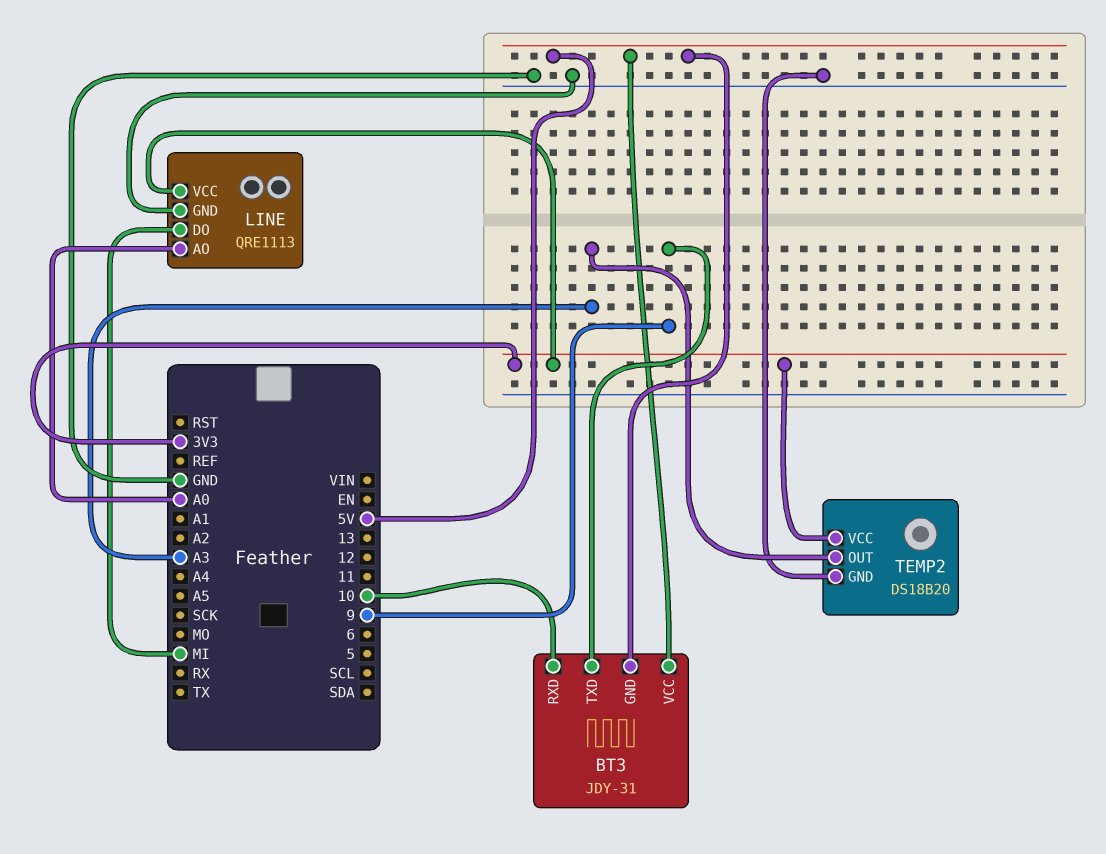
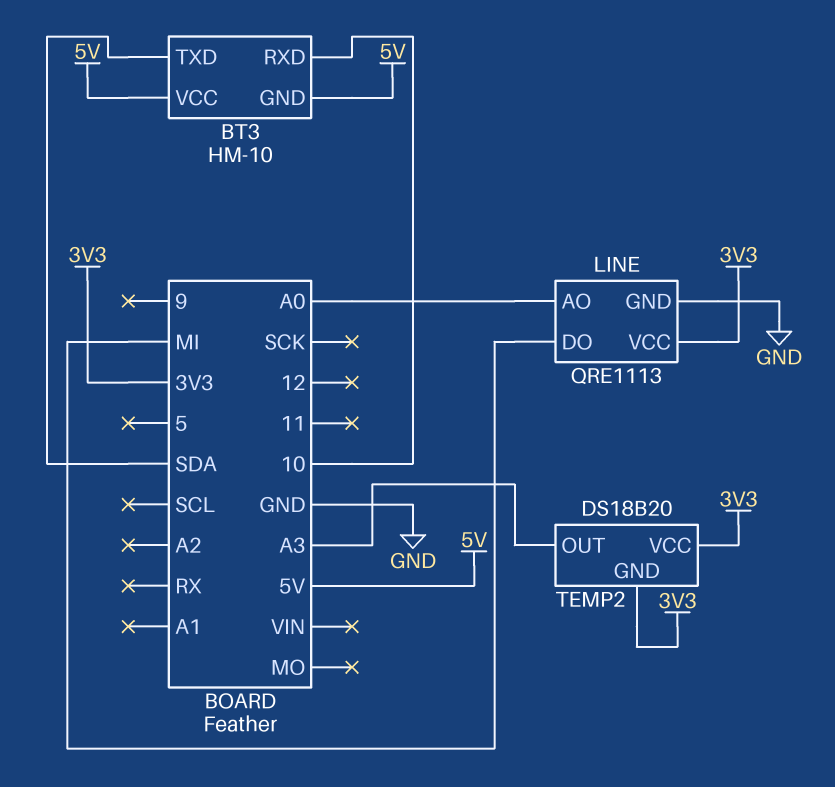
BT3: JDY-31 -> HM-10
BT3 pin TXD: 9 -> SDA
TEMP2 pin GND: GND -> 3V3

